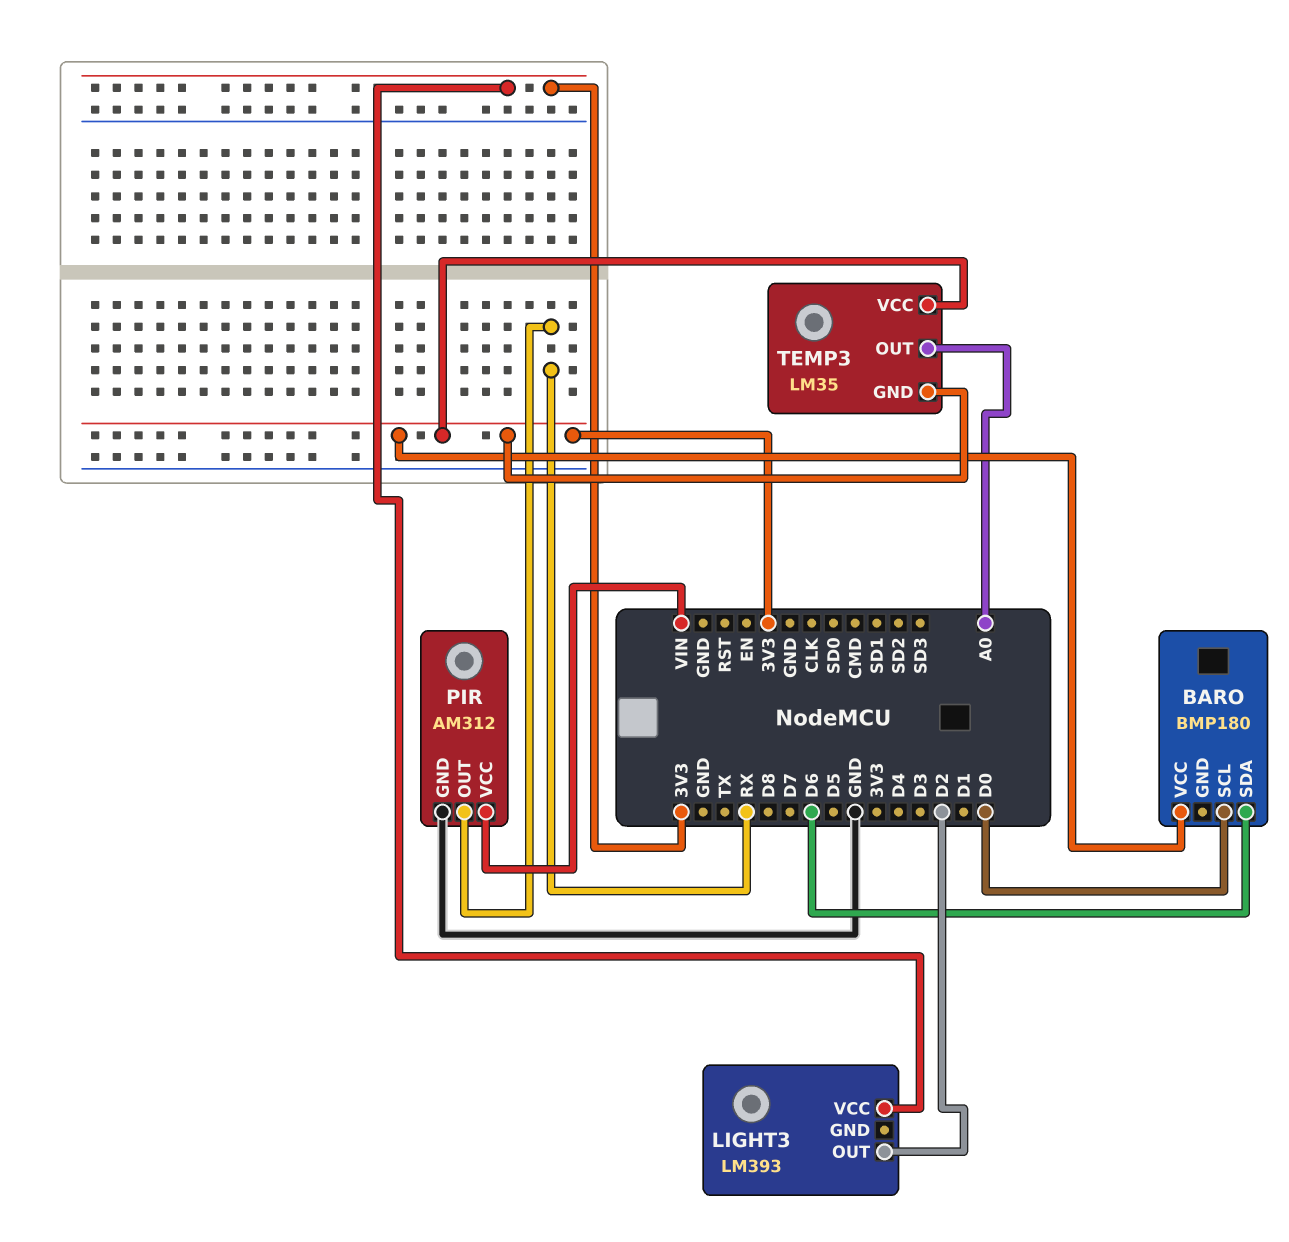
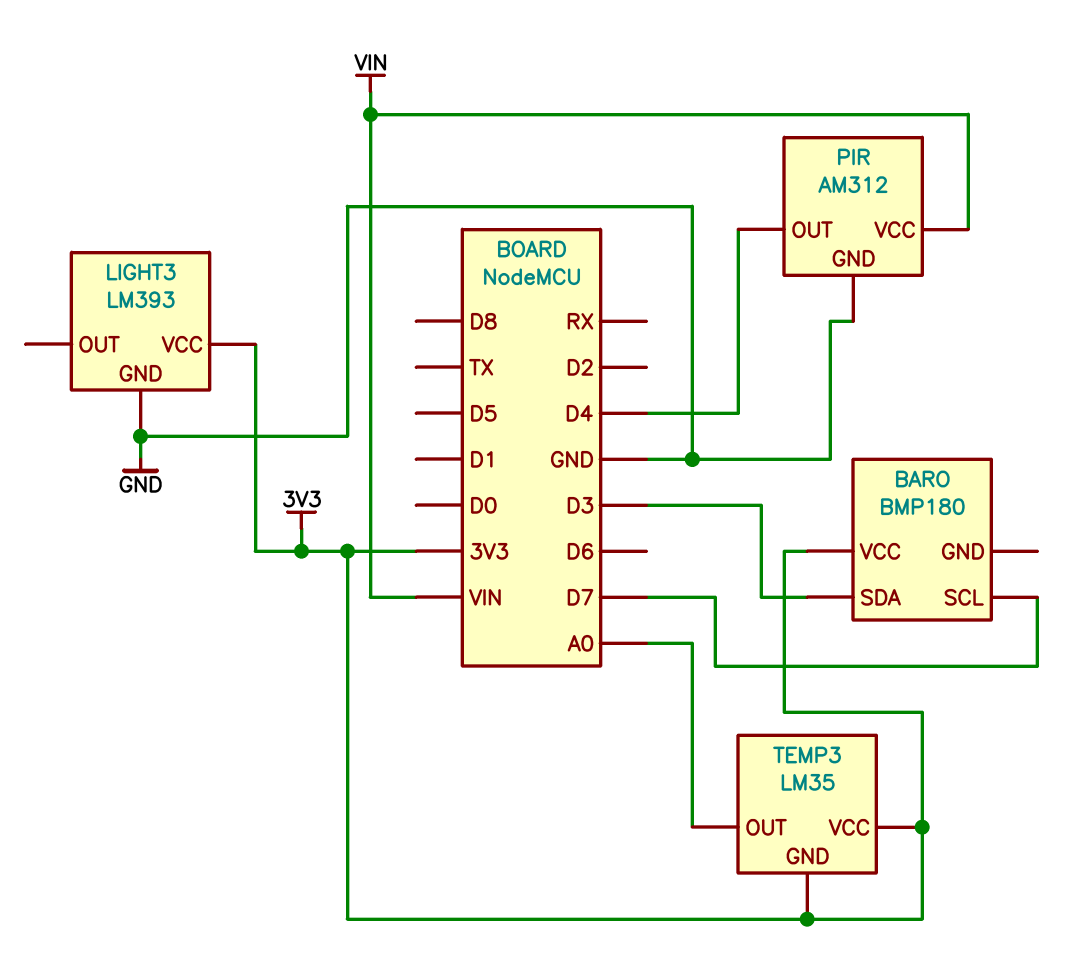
BARO pin SCL: D0 -> D7
BARO pin SDA: D6 -> D3
LIGHT3 pin GND: none -> GND
LIGHT3 pin OUT: D2 -> none
PIR pin OUT: RX -> D4

